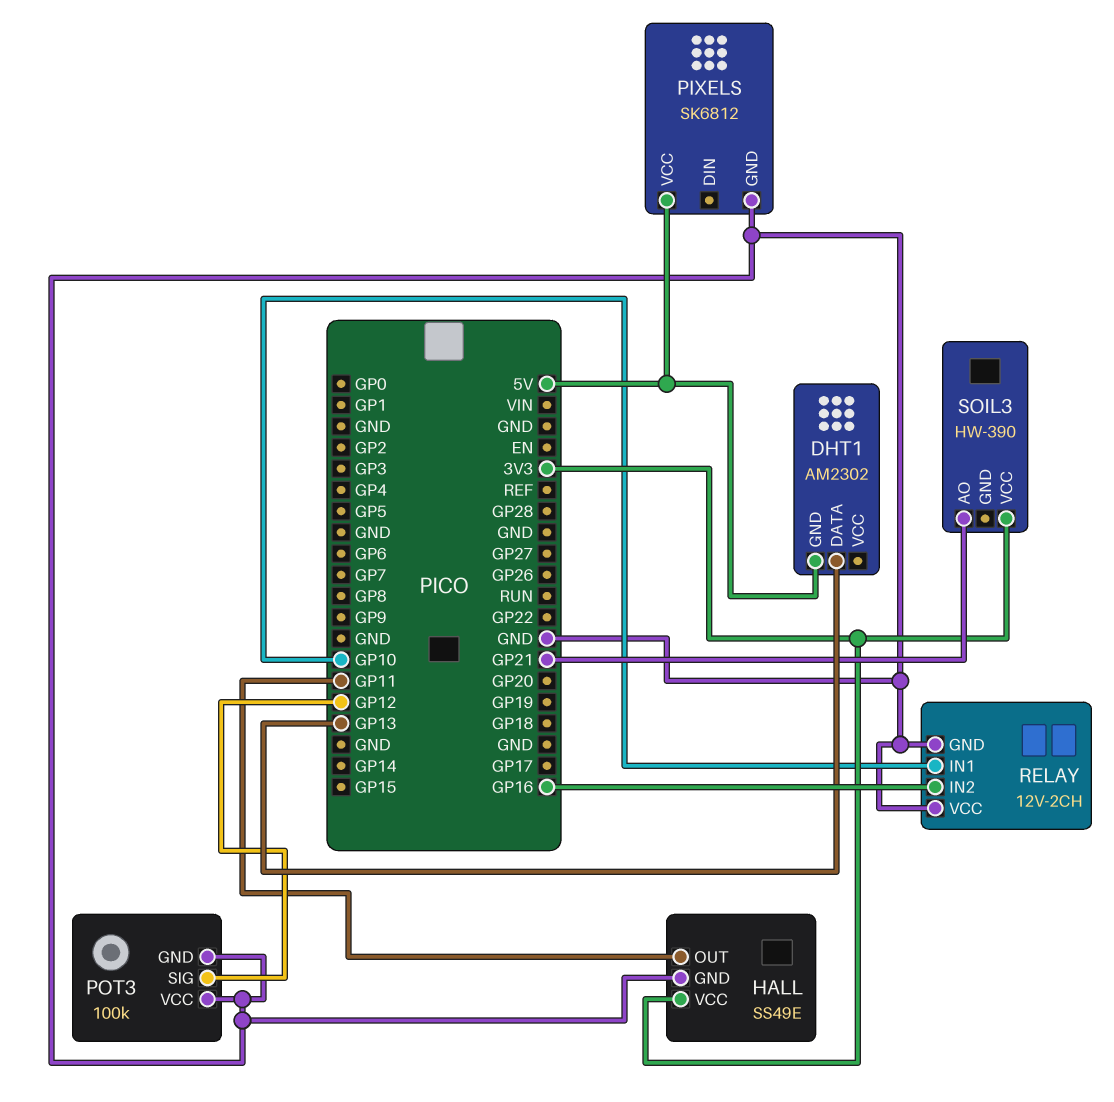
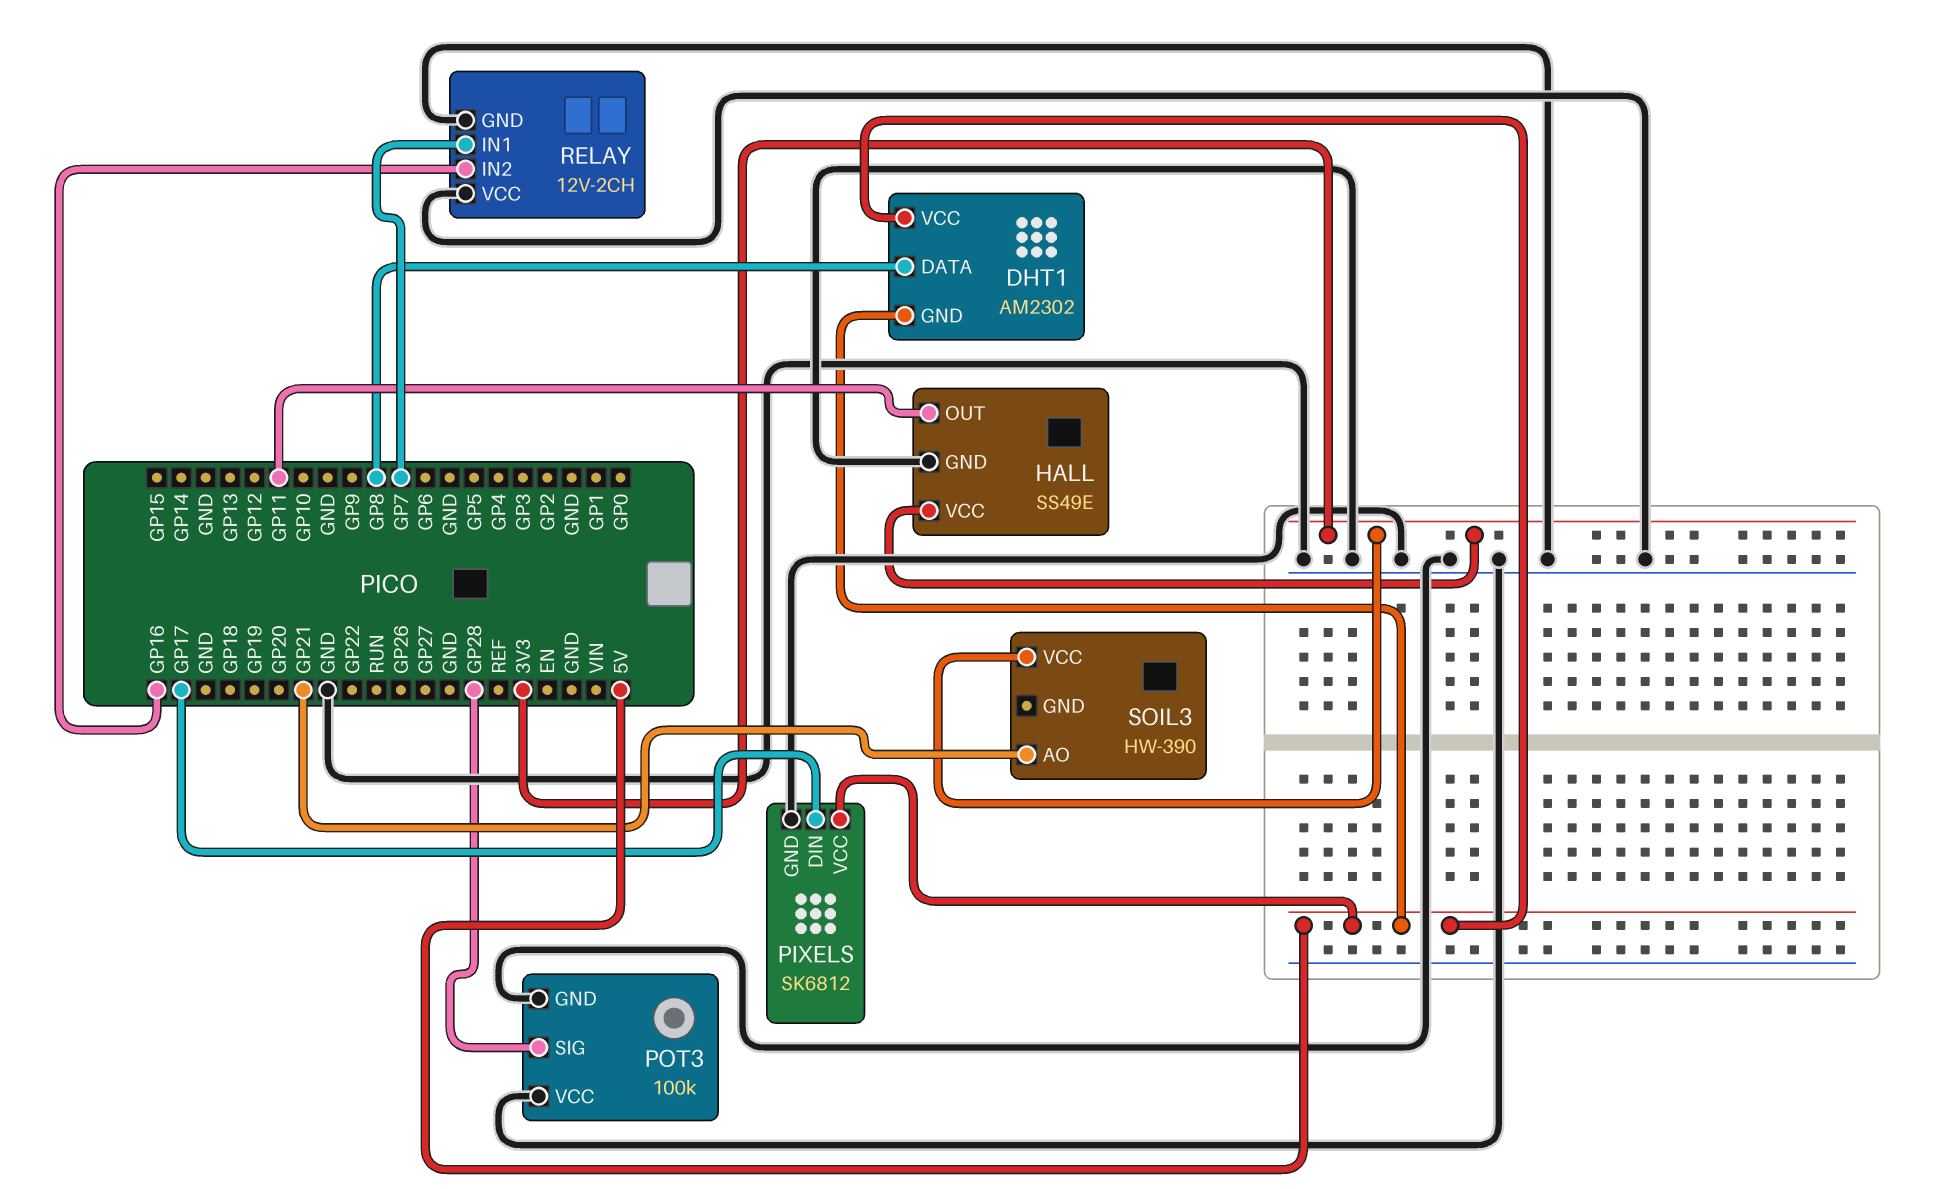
DHT1 pin DATA: GP13 -> GP8
DHT1 pin VCC: none -> 5V
PIXELS pin DIN: none -> GP17
POT3 pin SIG: GP12 -> GP28
RELAY pin IN1: GP10 -> GP7

